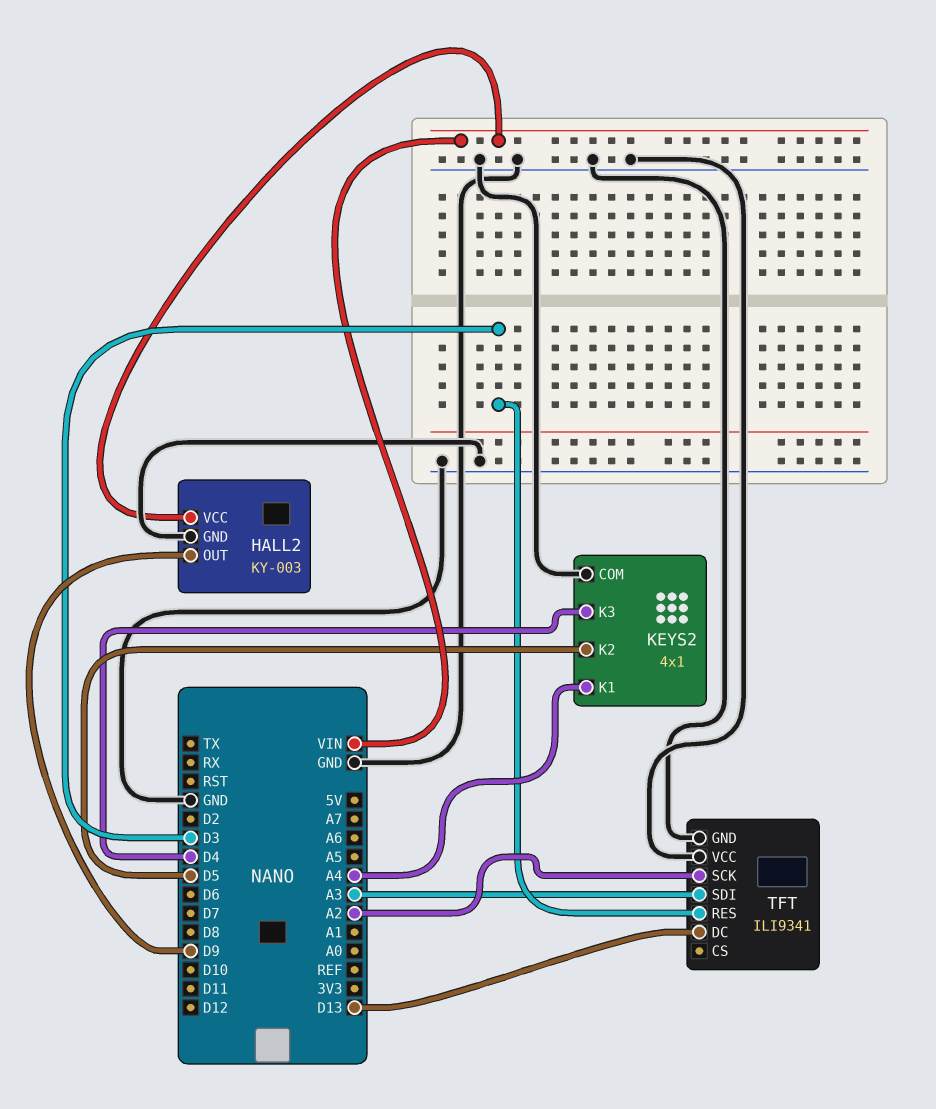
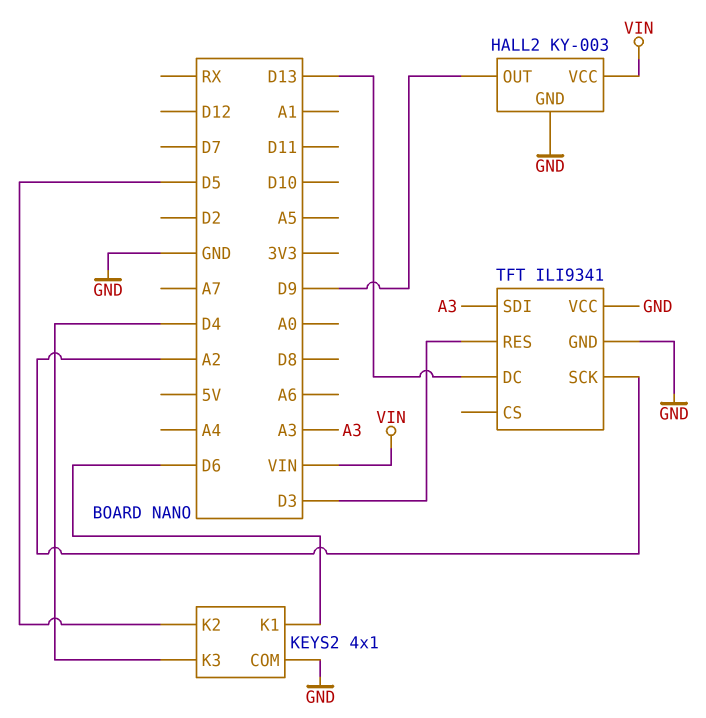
KEYS2 pin K1: A4 -> D6

